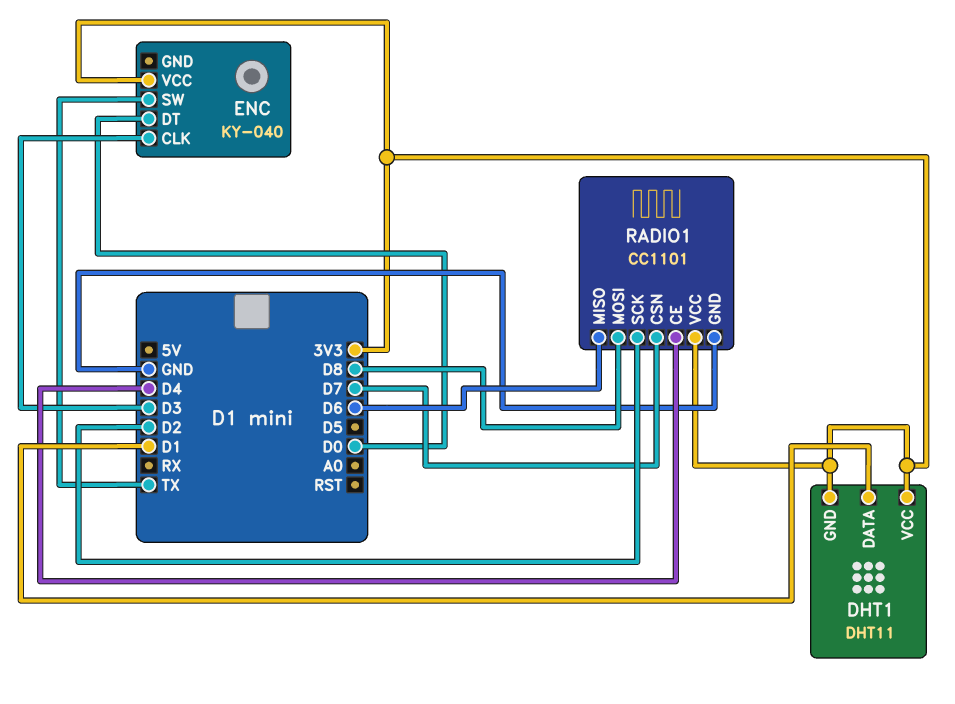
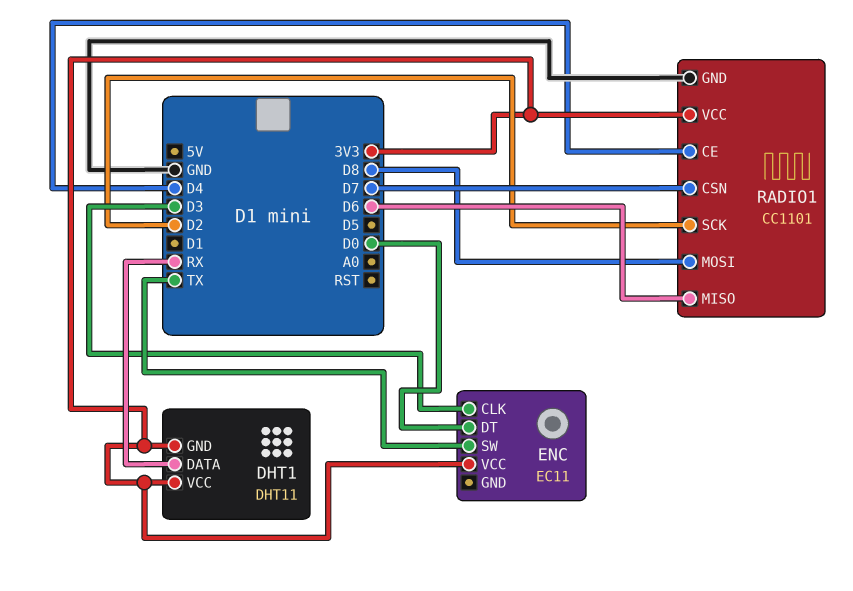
DHT1 pin DATA: D1 -> RX
ENC: KY-040 -> EC11

